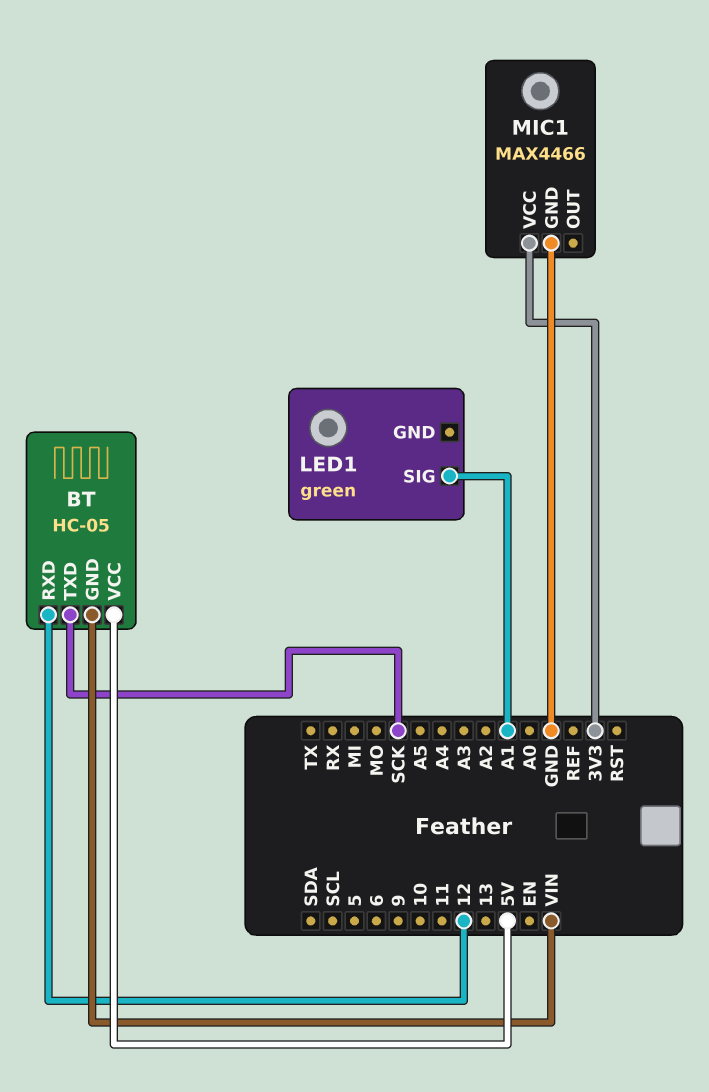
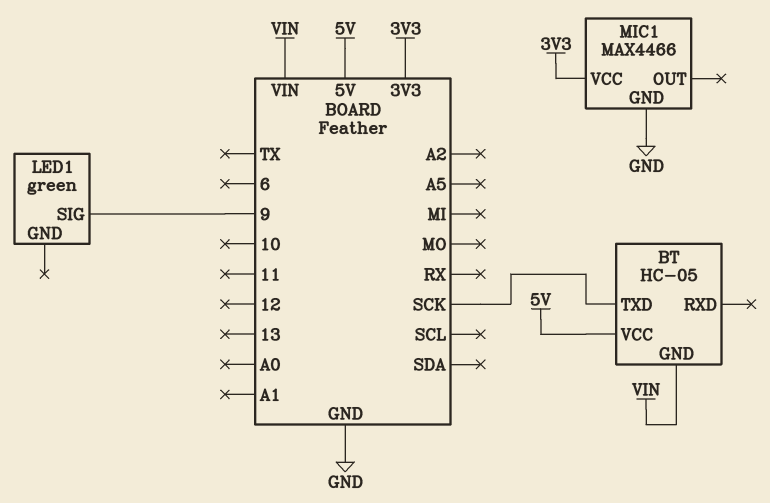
BT pin RXD: 12 -> none
LED1 pin SIG: A1 -> 9

